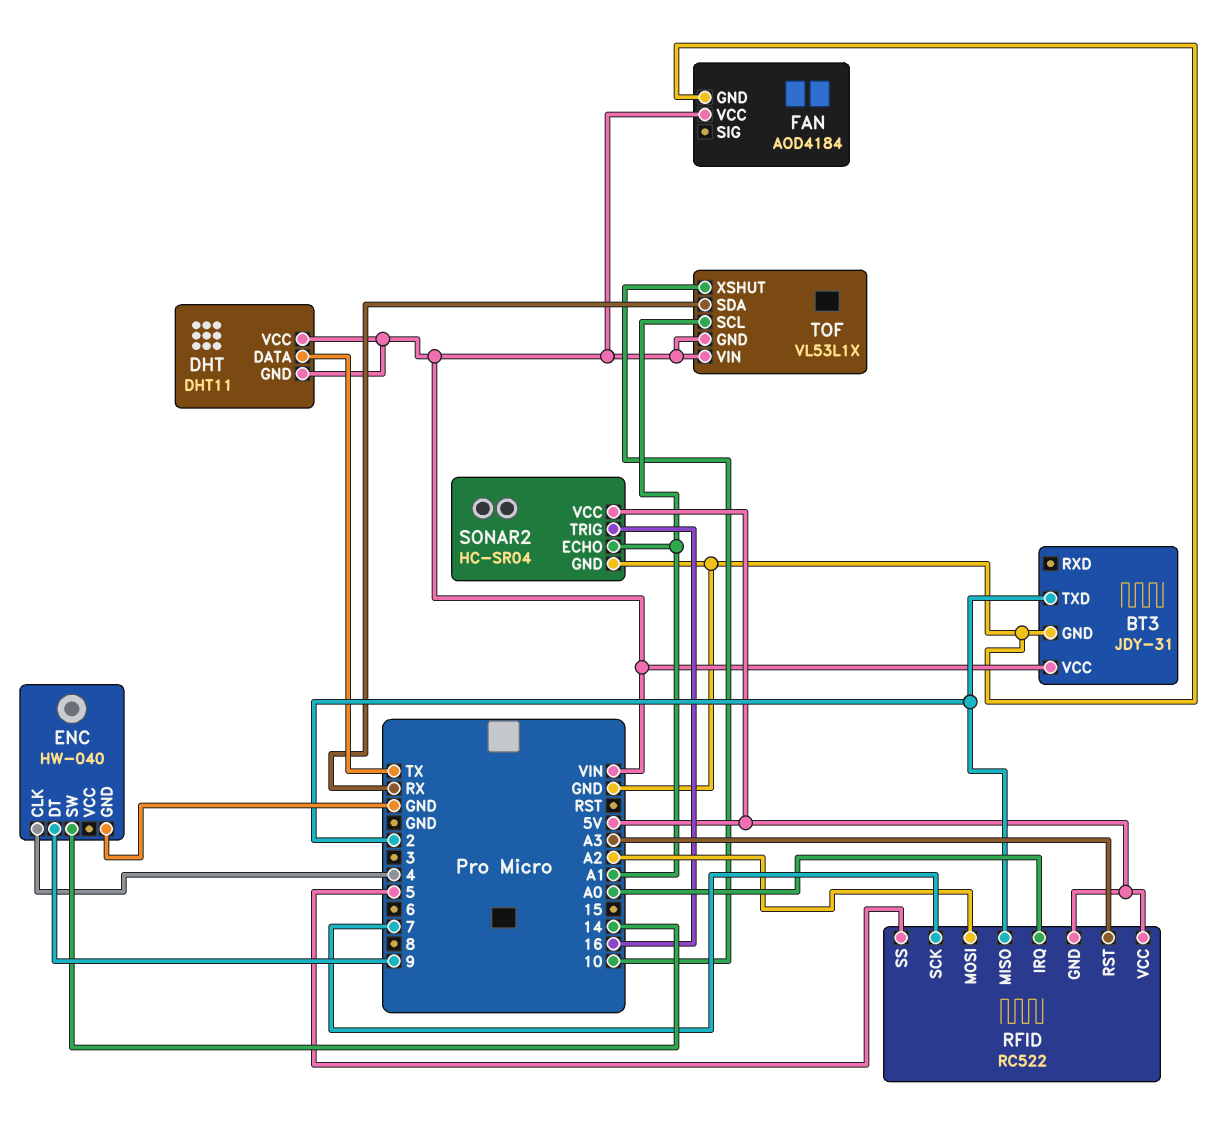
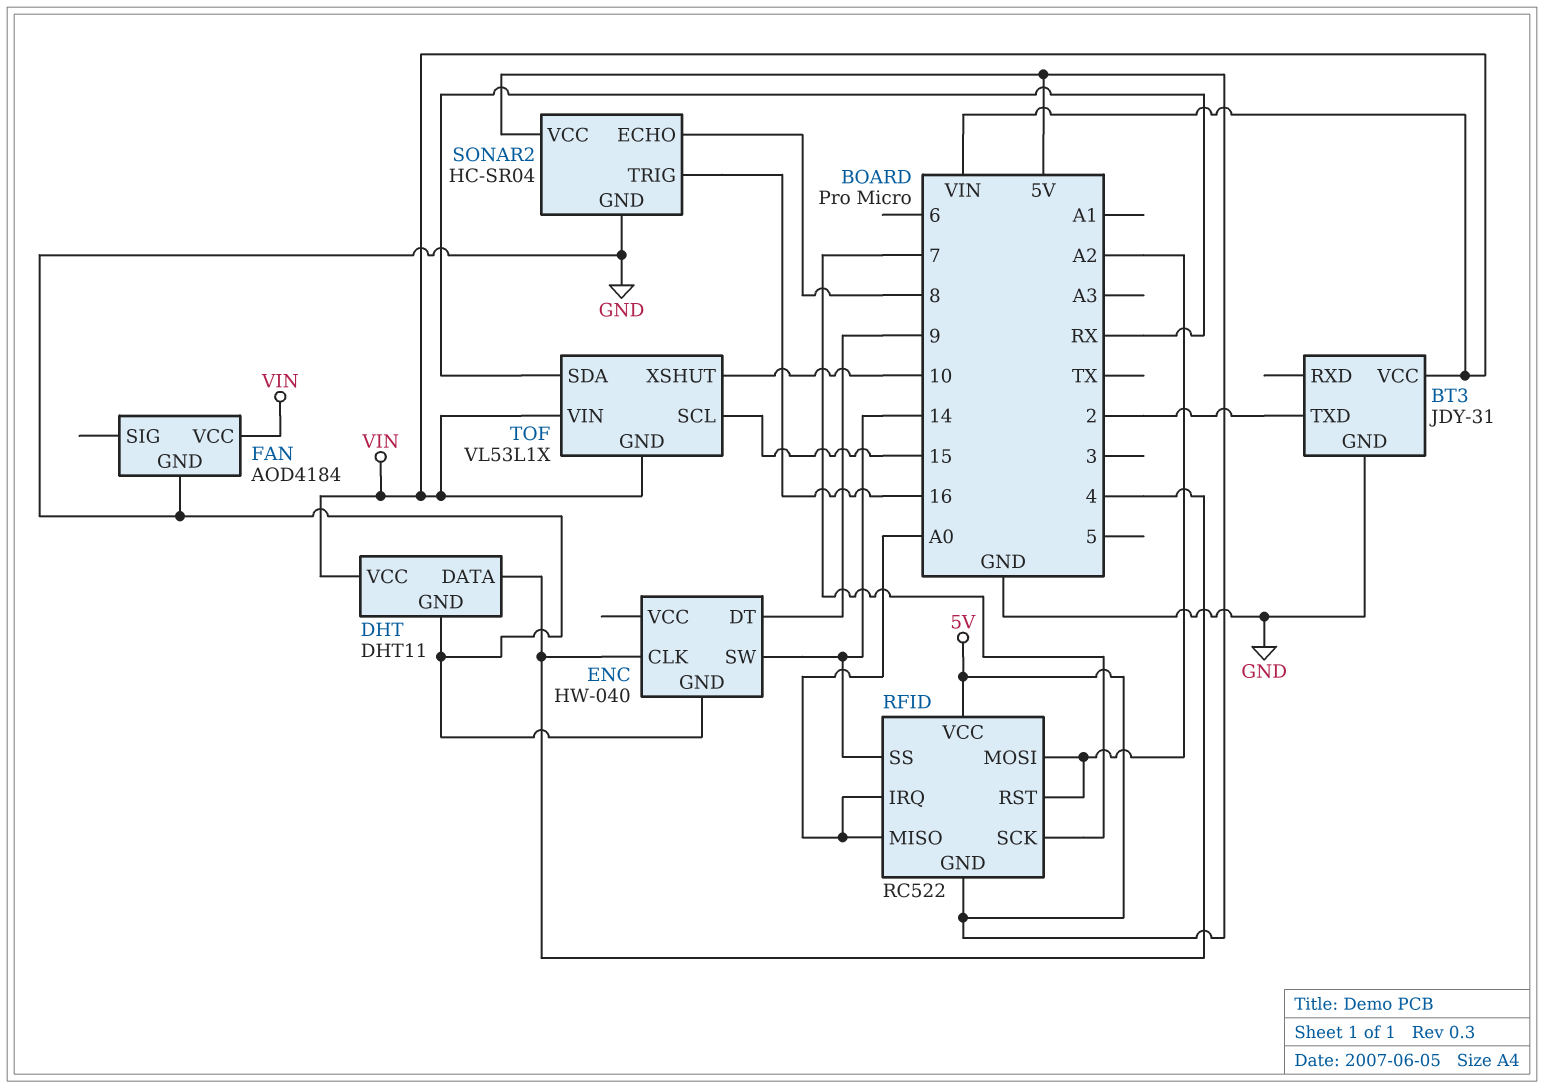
DHT pin DATA: TX -> 4
DHT pin GND: VIN -> GND
RFID pin MISO: 2 -> A0
RFID pin RST: A3 -> A2
RFID pin SS: 5 -> 14
SONAR2 pin ECHO: A1 -> 8
TOF pin SCL: A1 -> 15

